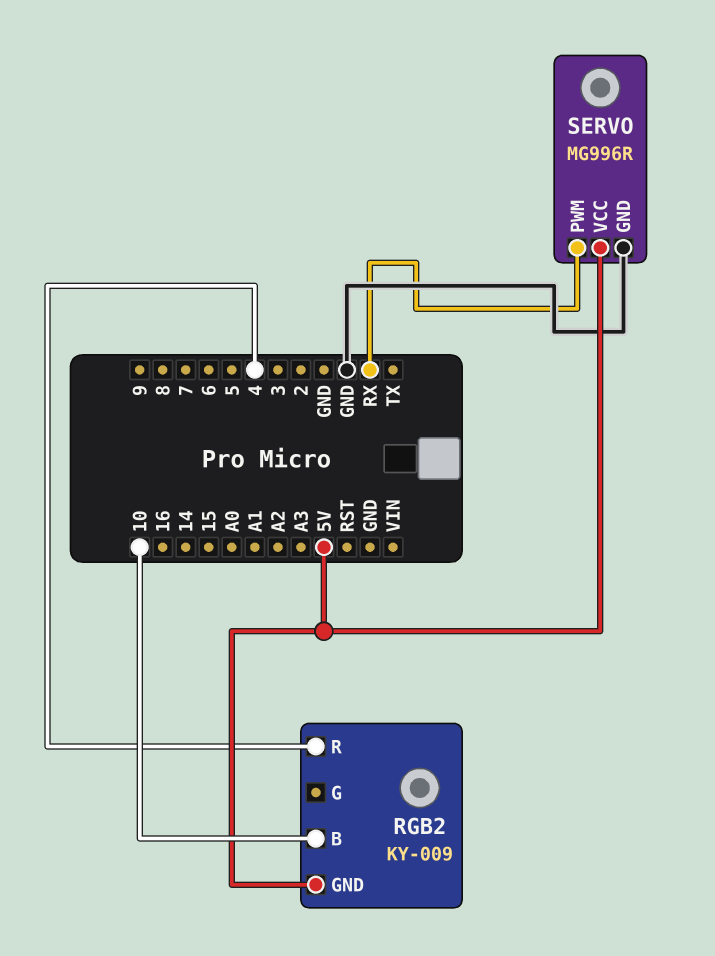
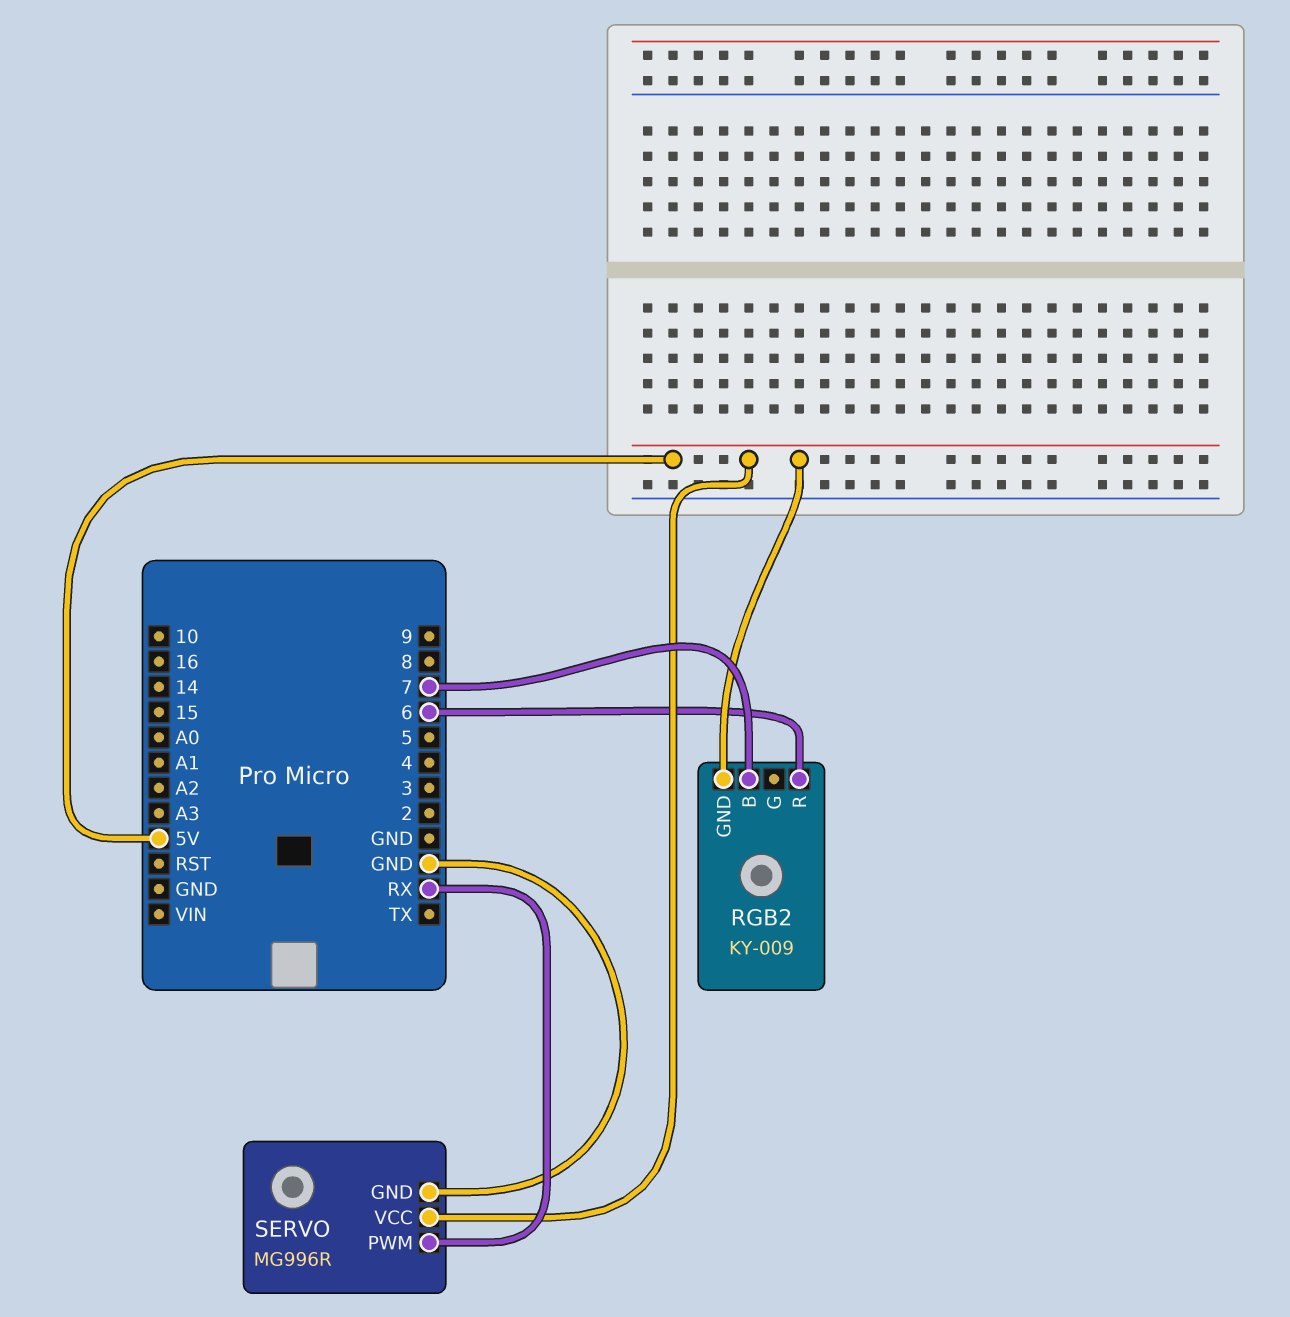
RGB2 pin B: 10 -> 7
RGB2 pin R: 4 -> 6

